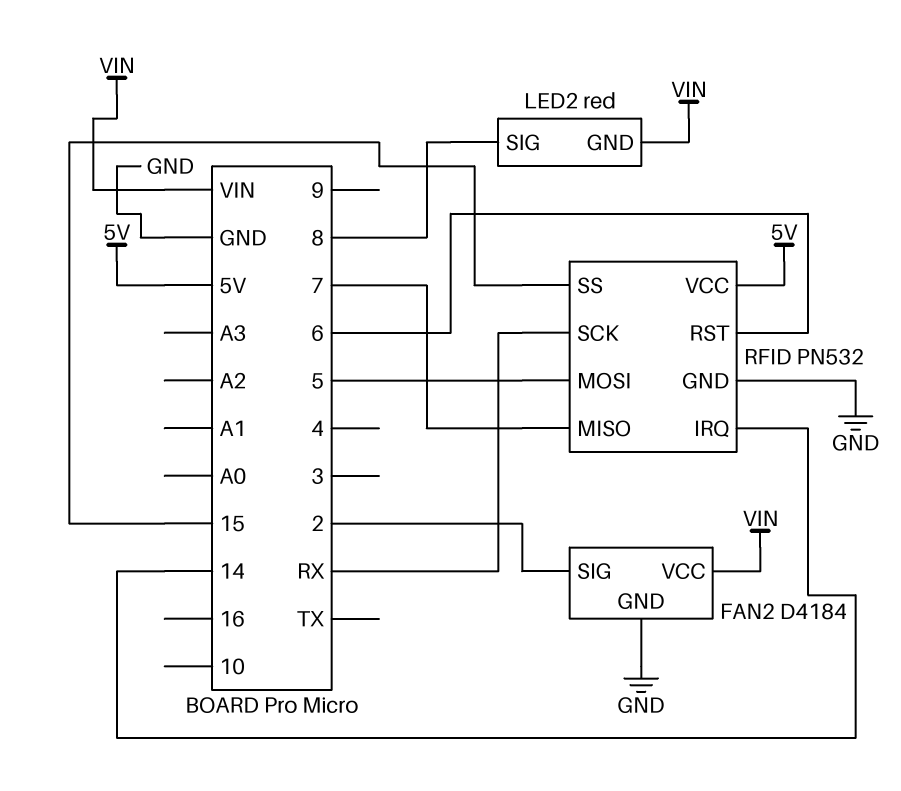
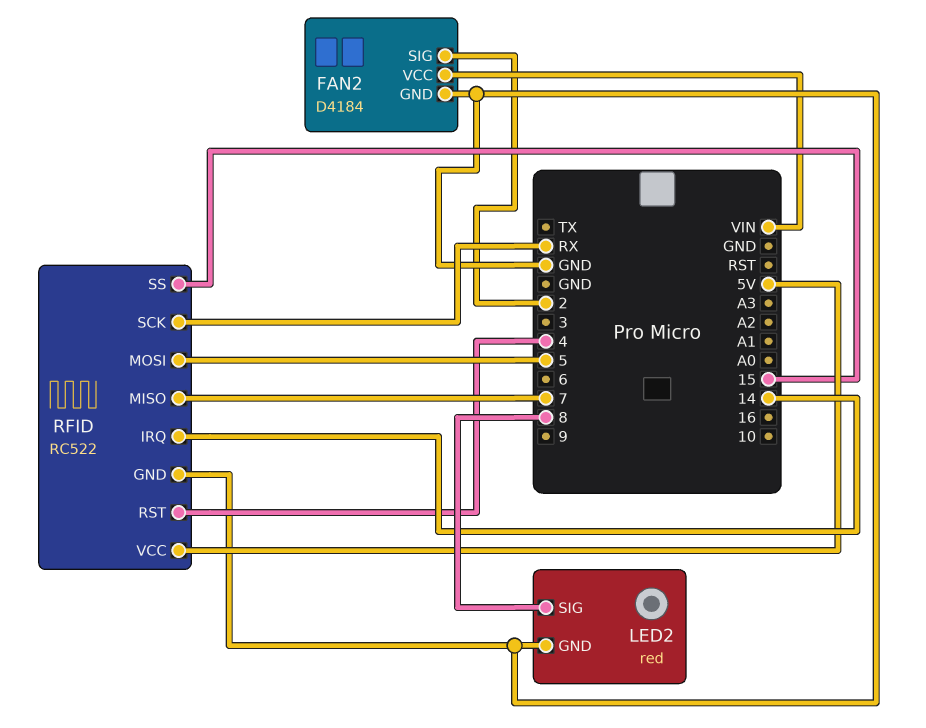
LED2 pin GND: VIN -> GND
RFID: PN532 -> RC522
RFID pin RST: 6 -> 4

